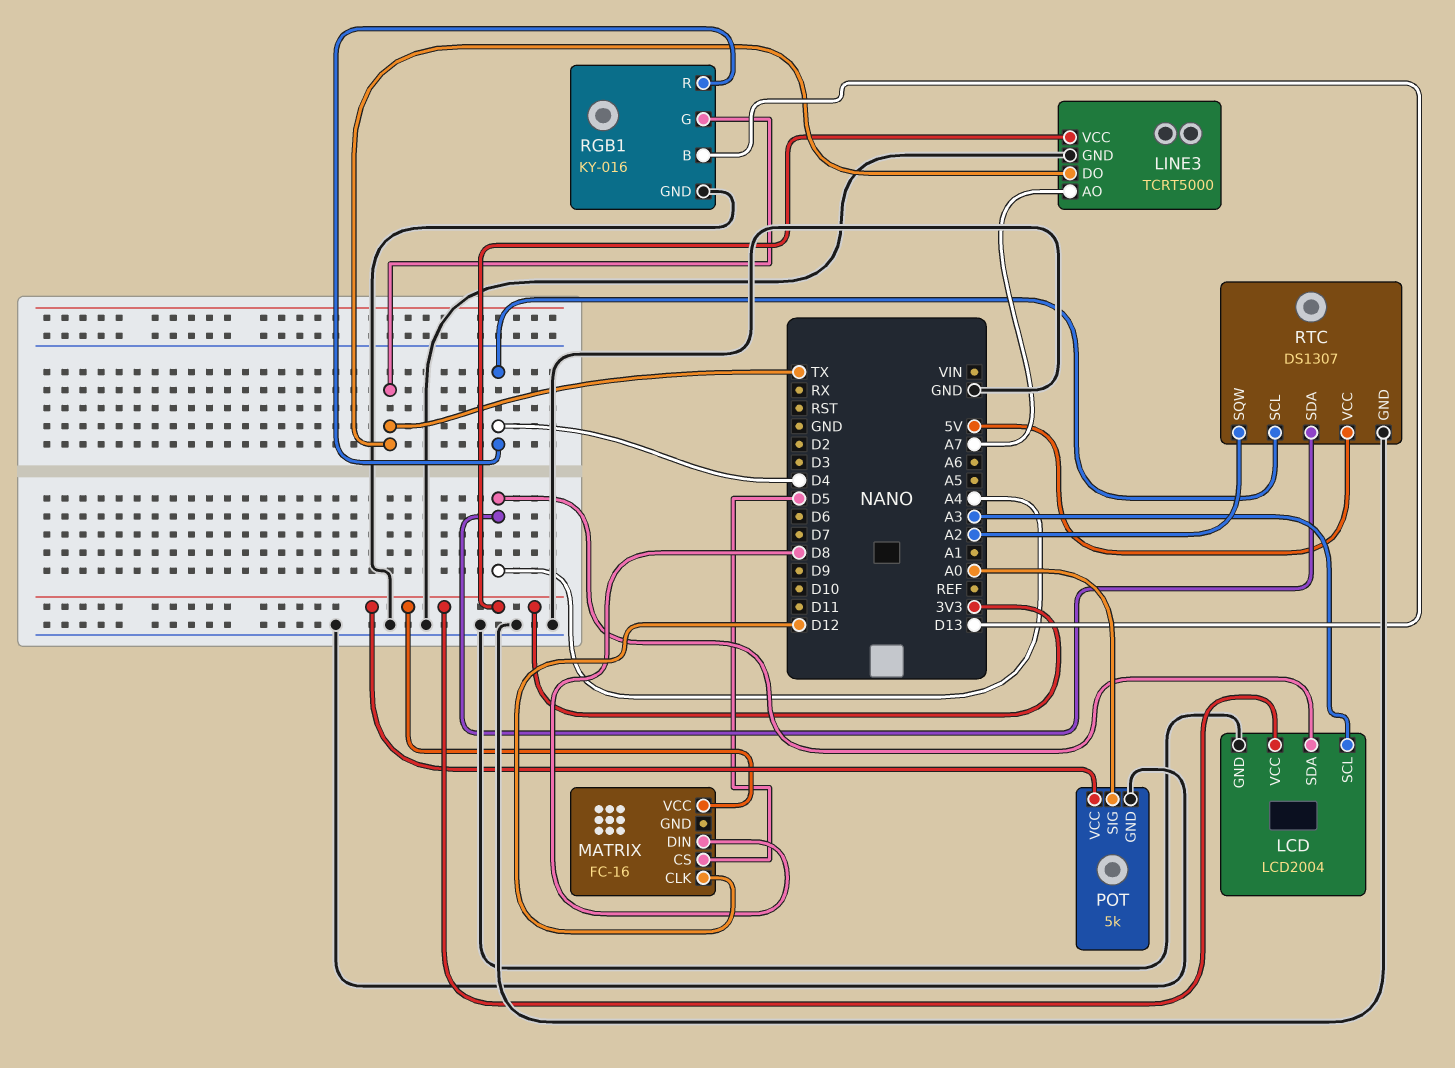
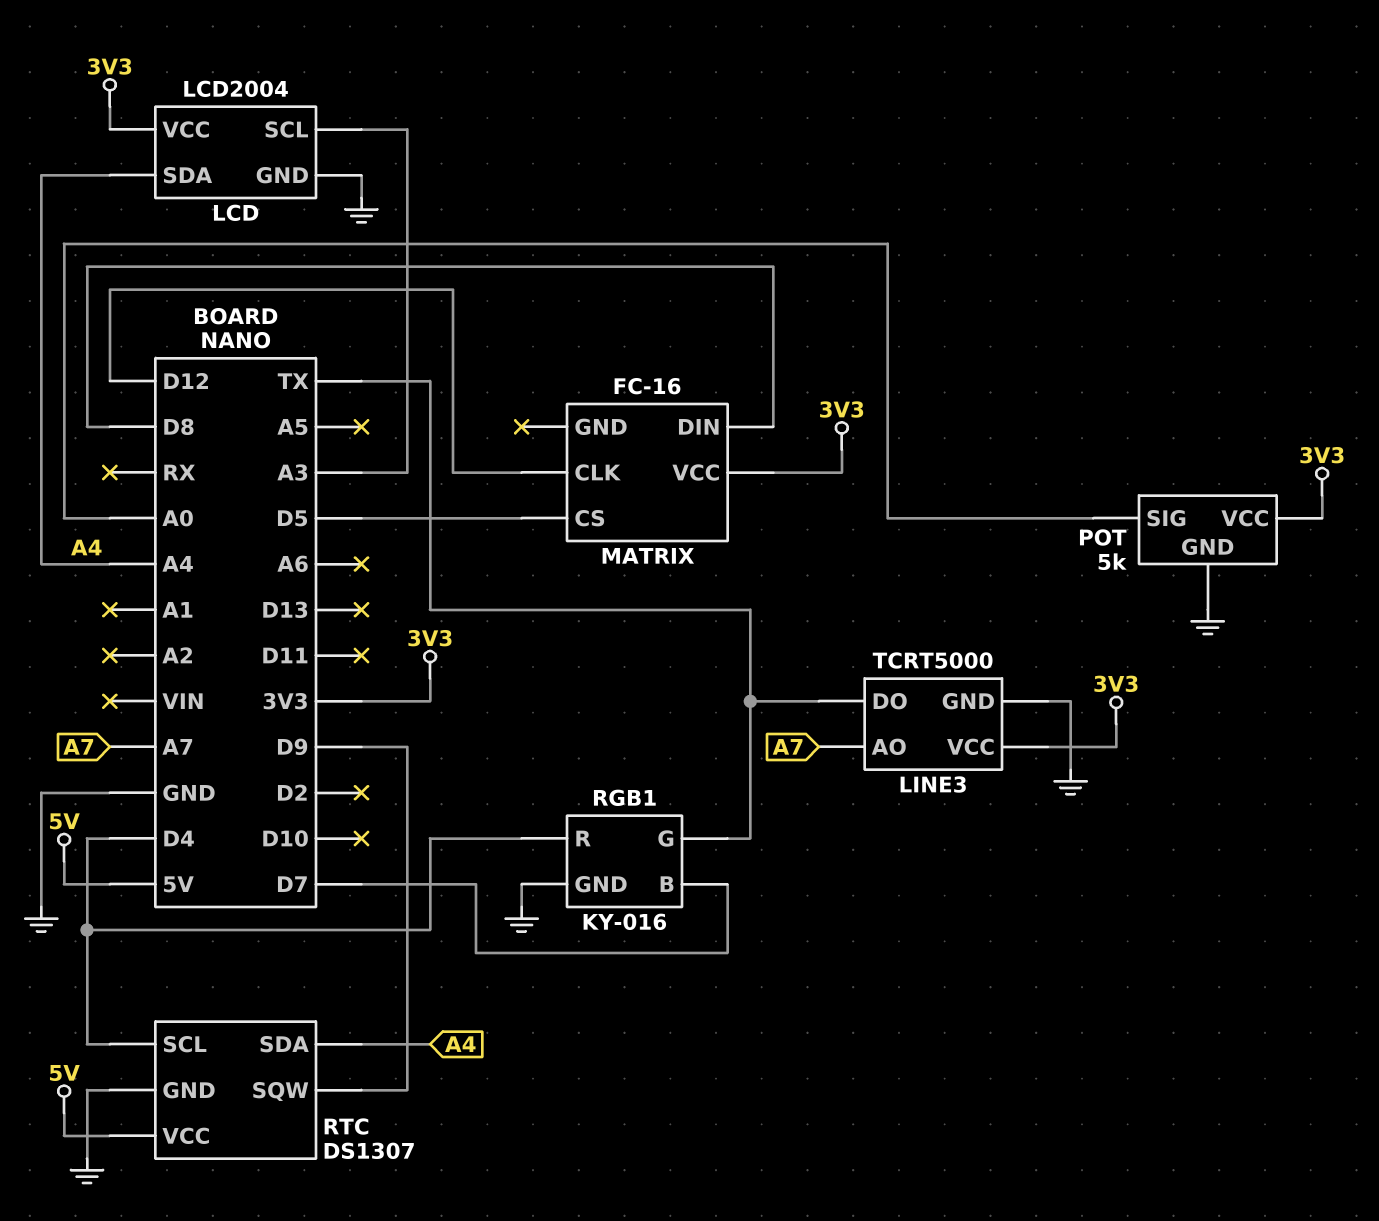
RGB1 pin B: D13 -> D7
RTC pin SQW: A2 -> D9

